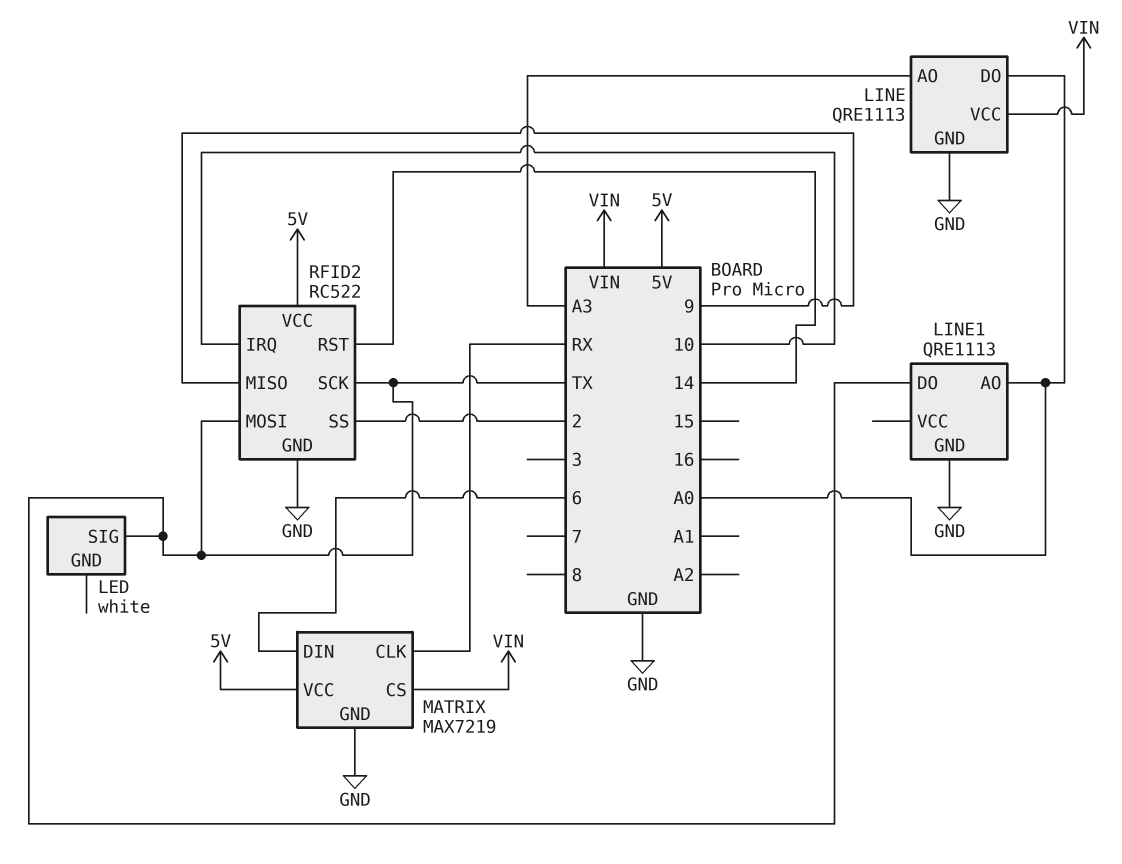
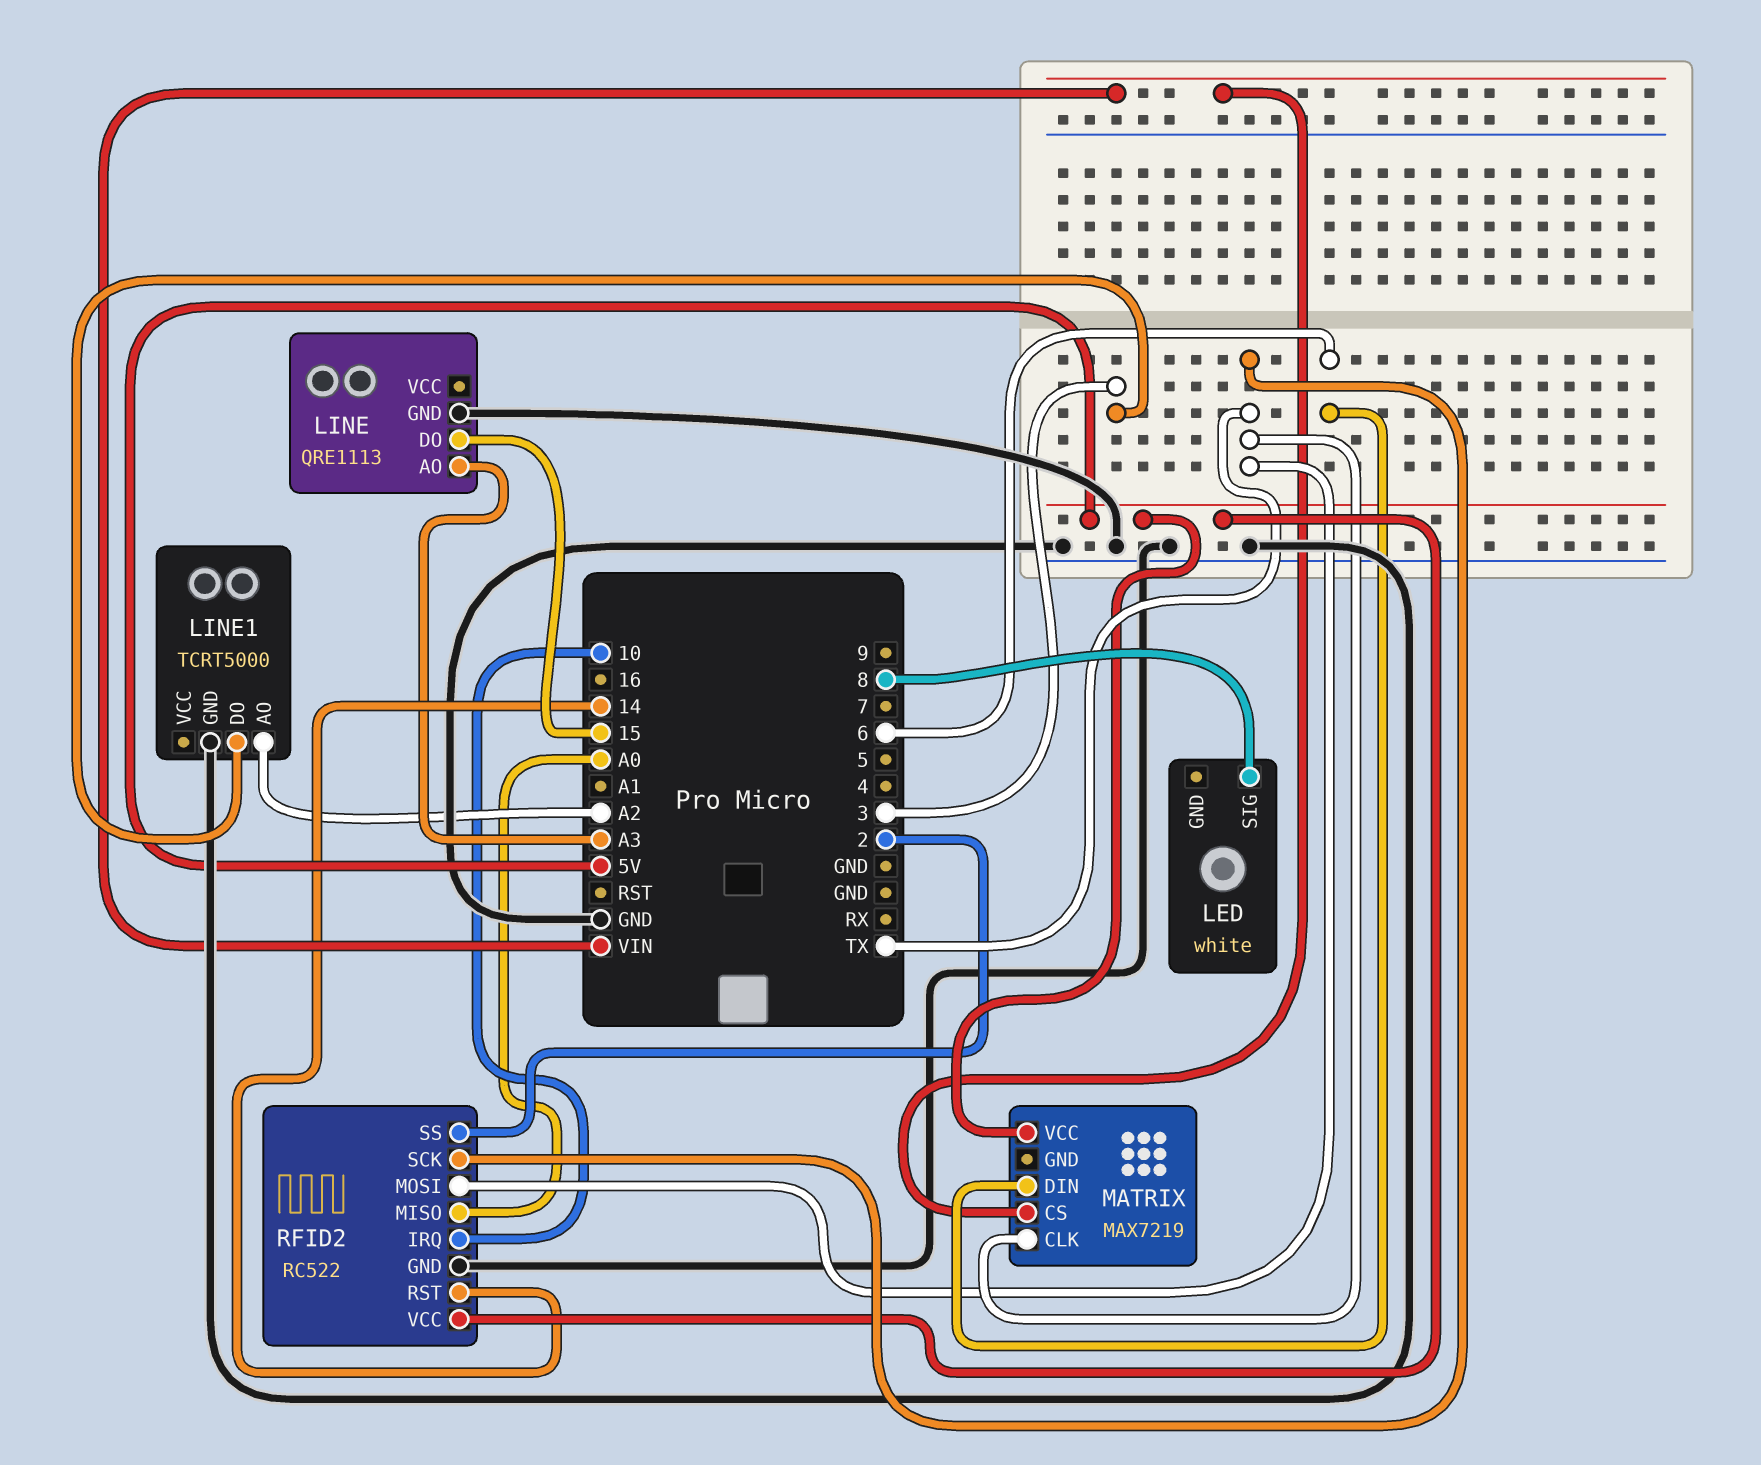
LED pin SIG: TX -> 8
LINE pin DO: A0 -> 15
LINE pin VCC: VIN -> none
LINE1: QRE1113 -> TCRT5000
LINE1 pin AO: A0 -> A2
LINE1 pin DO: TX -> 3
MATRIX pin CLK: RX -> TX
MATRIX pin GND: GND -> none
RFID2 pin MISO: 9 -> A0

